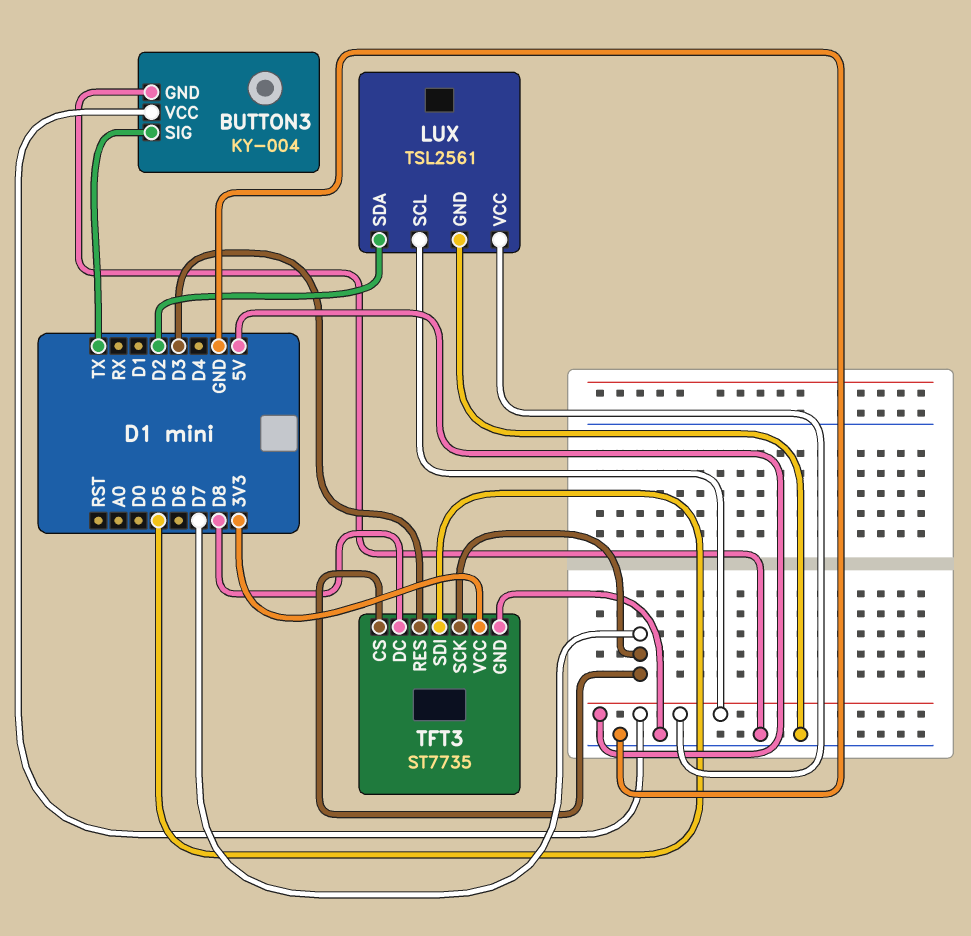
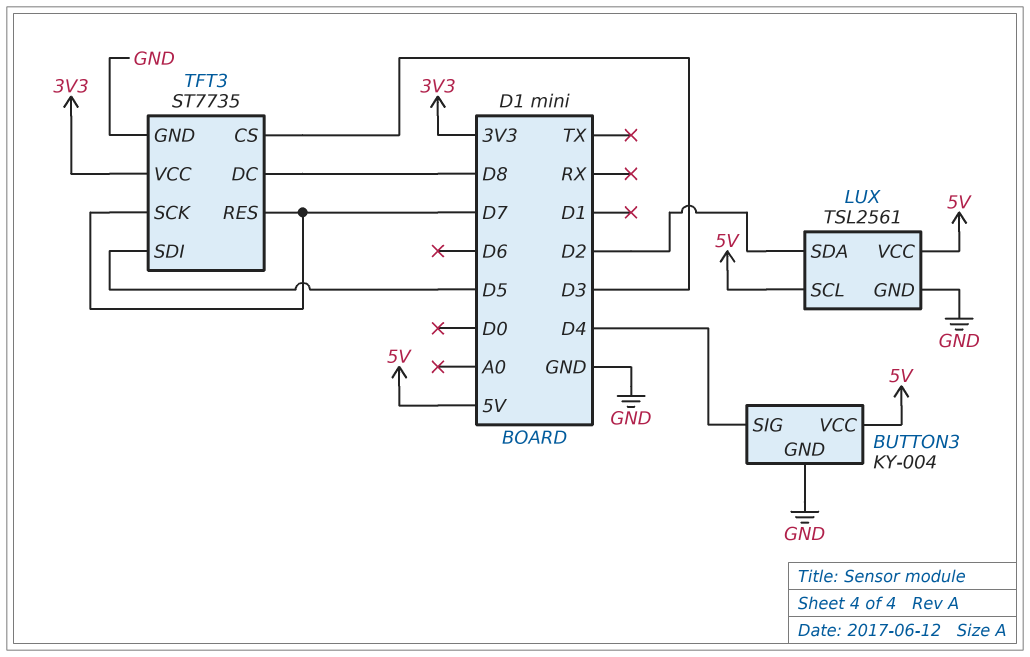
BUTTON3 pin SIG: TX -> D4
TFT3 pin CS: D7 -> D3
TFT3 pin RES: D3 -> D7

